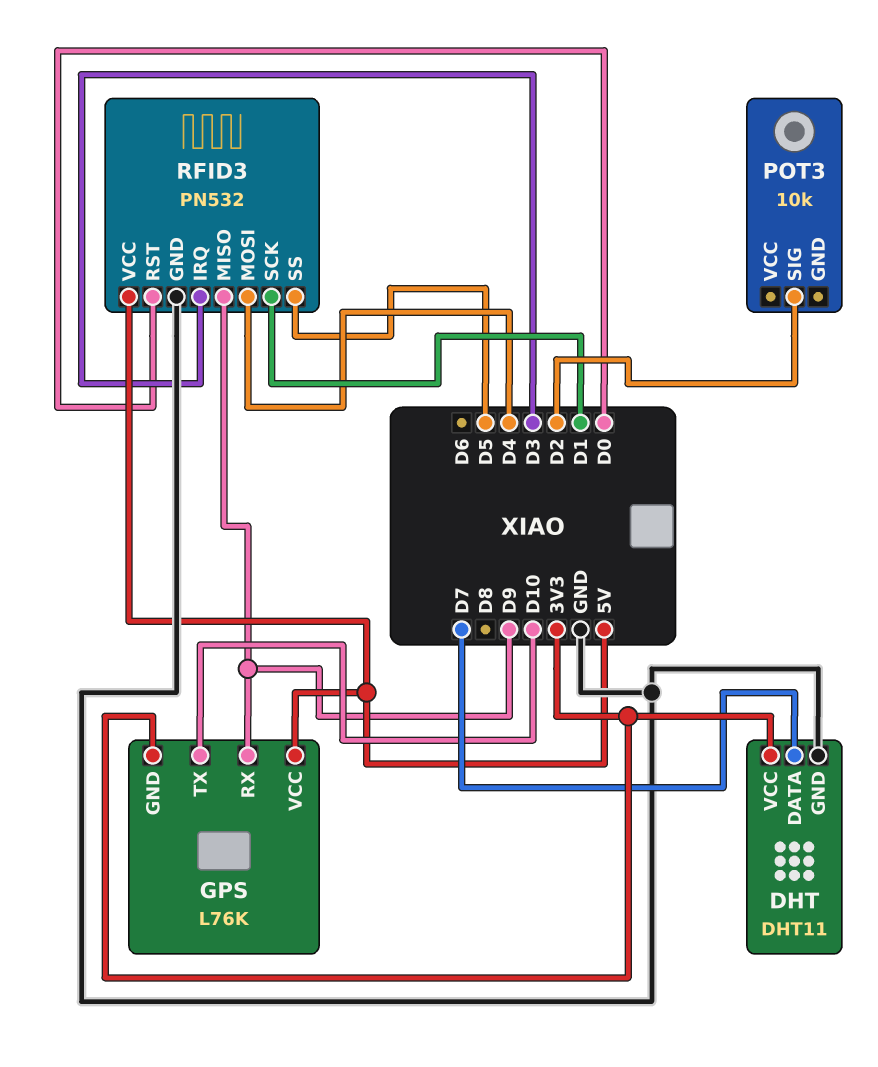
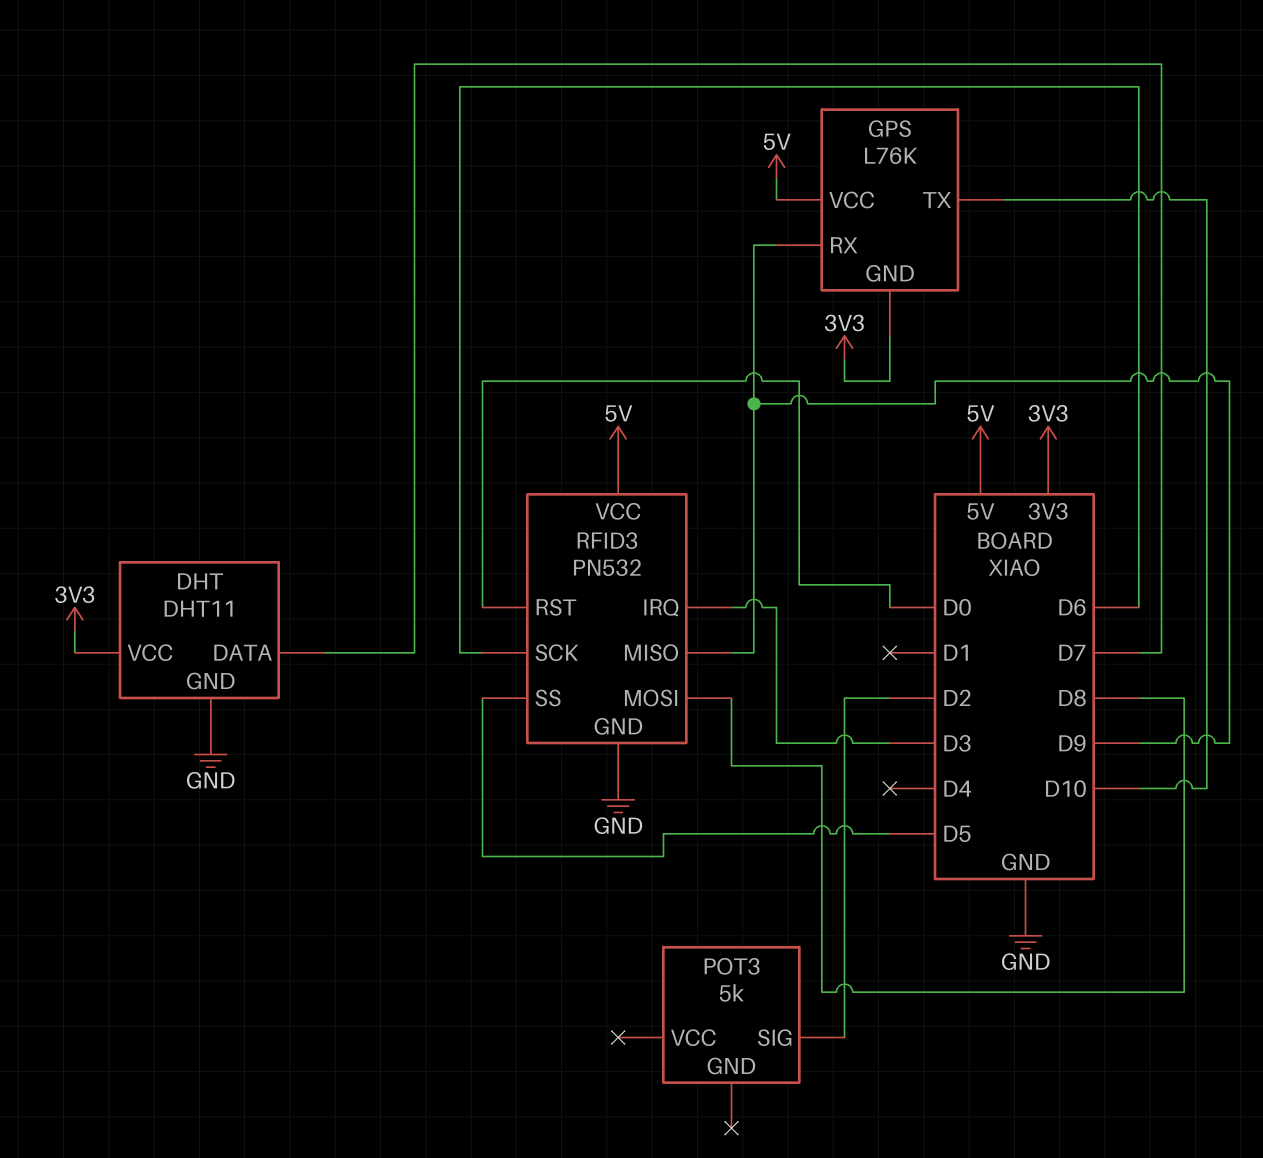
POT3: 10k -> 5k
RFID3 pin MOSI: D4 -> D8
RFID3 pin SCK: D1 -> D6

